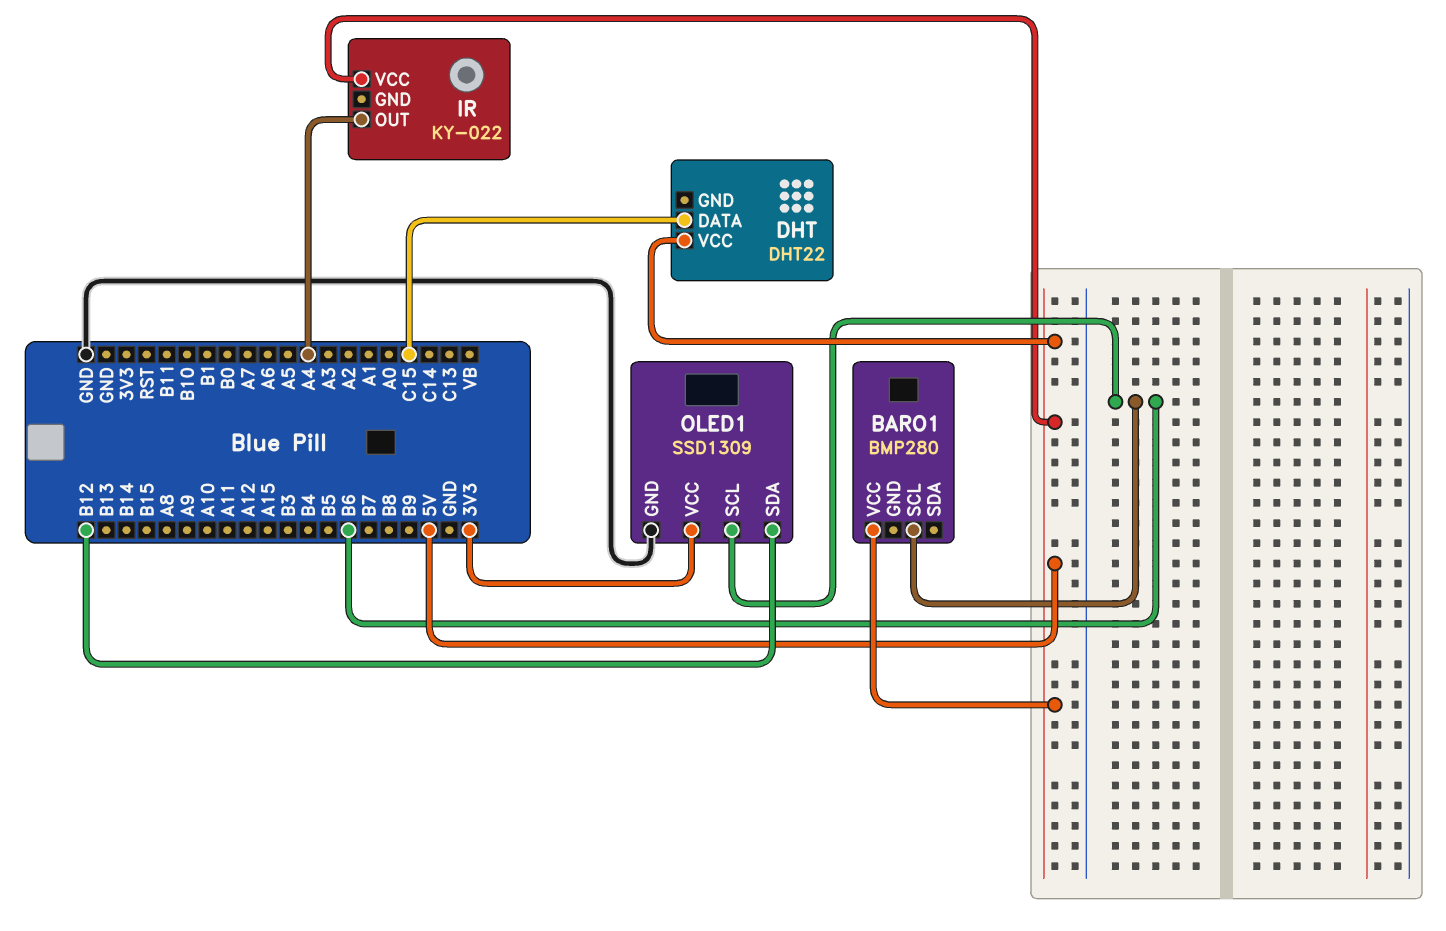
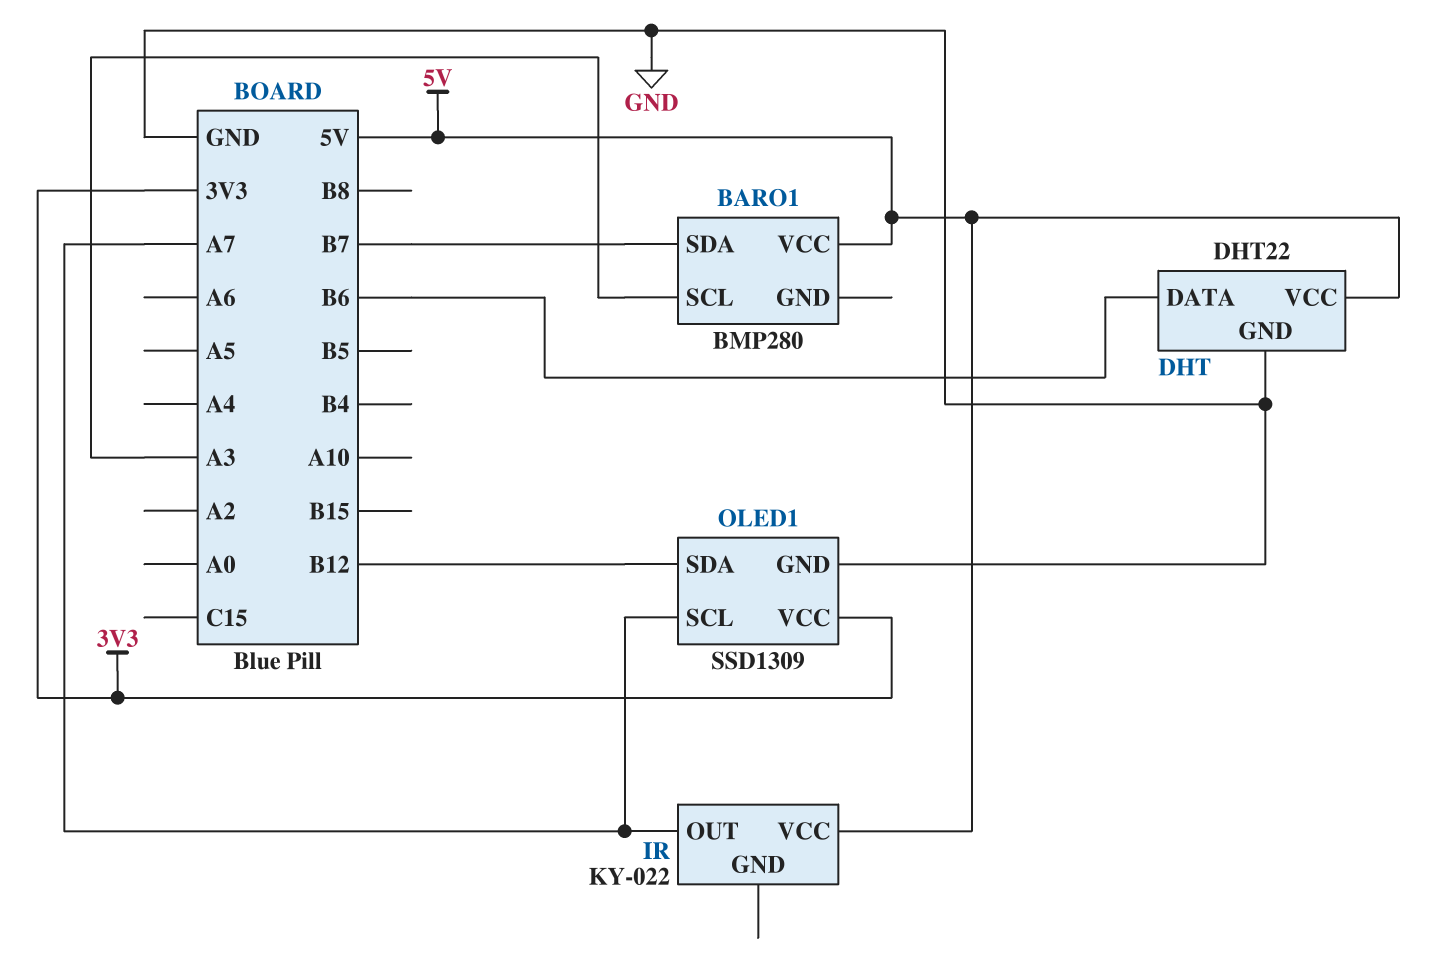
BARO1 pin SCL: B6 -> A3
BARO1 pin SDA: none -> B7
DHT pin DATA: C15 -> B6
DHT pin GND: none -> GND
IR pin OUT: A4 -> A7
OLED1 pin SCL: B6 -> A7

